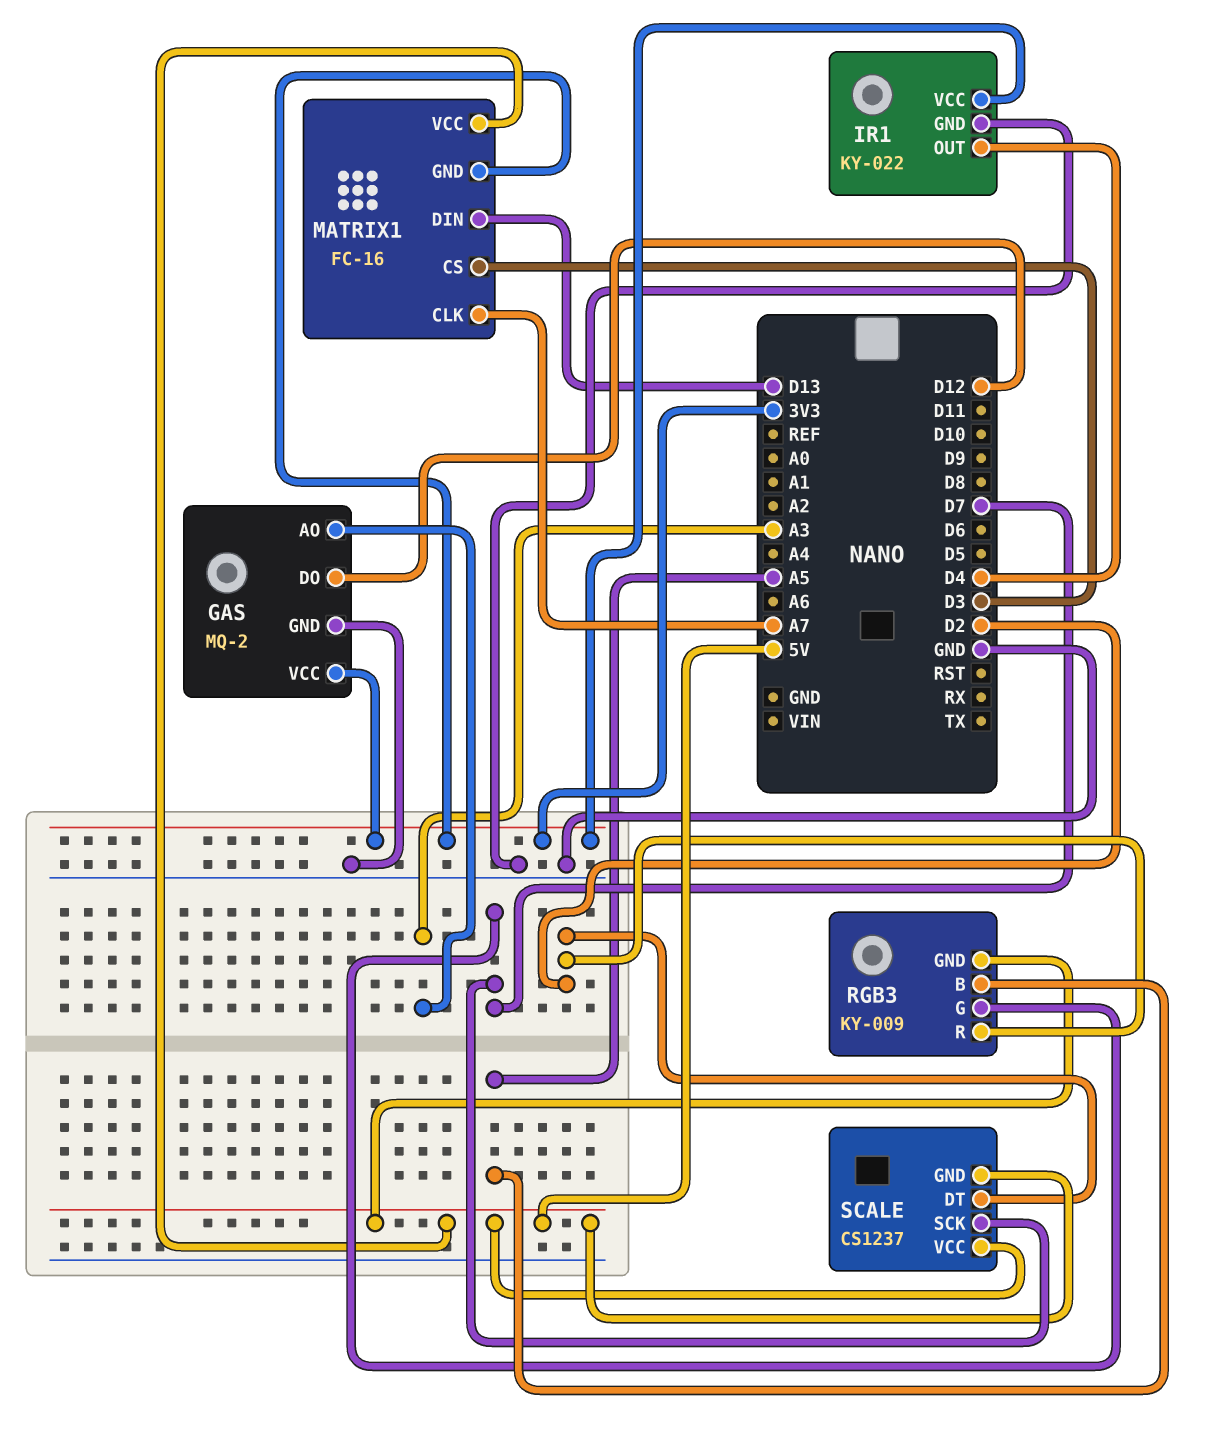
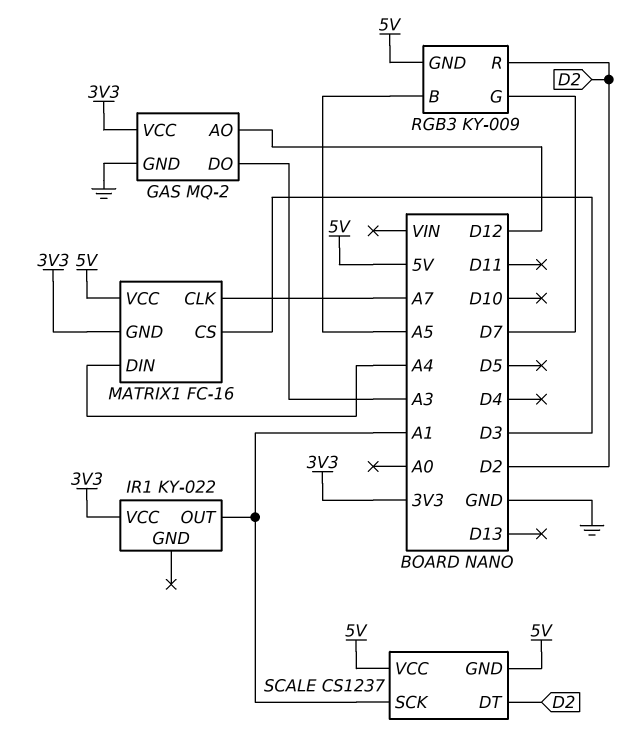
GAS pin AO: A3 -> D12
GAS pin DO: D12 -> A3
IR1 pin GND: GND -> none
IR1 pin OUT: D4 -> A1
MATRIX1 pin DIN: D13 -> A4
SCALE pin SCK: D7 -> A1

